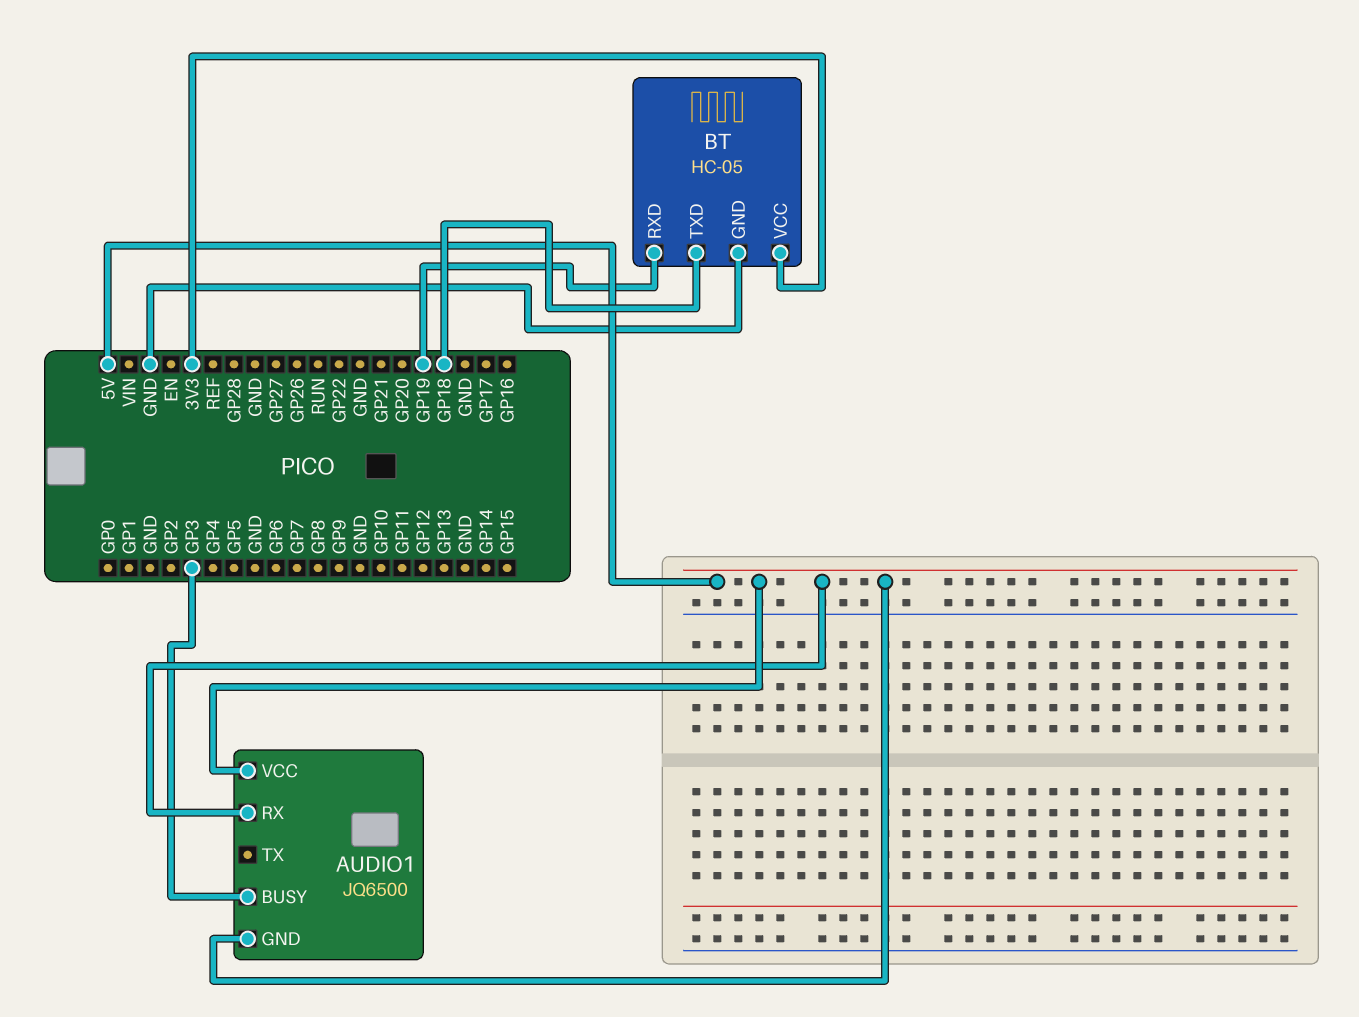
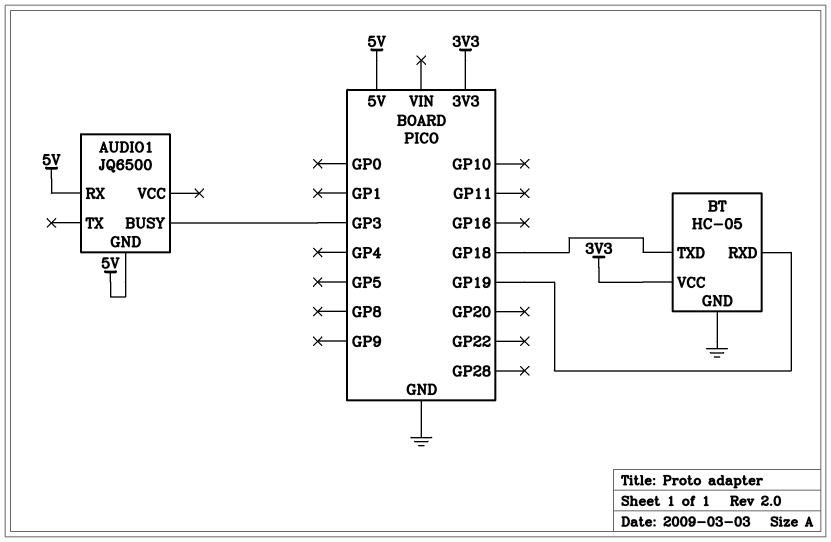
AUDIO1 pin VCC: 5V -> none

